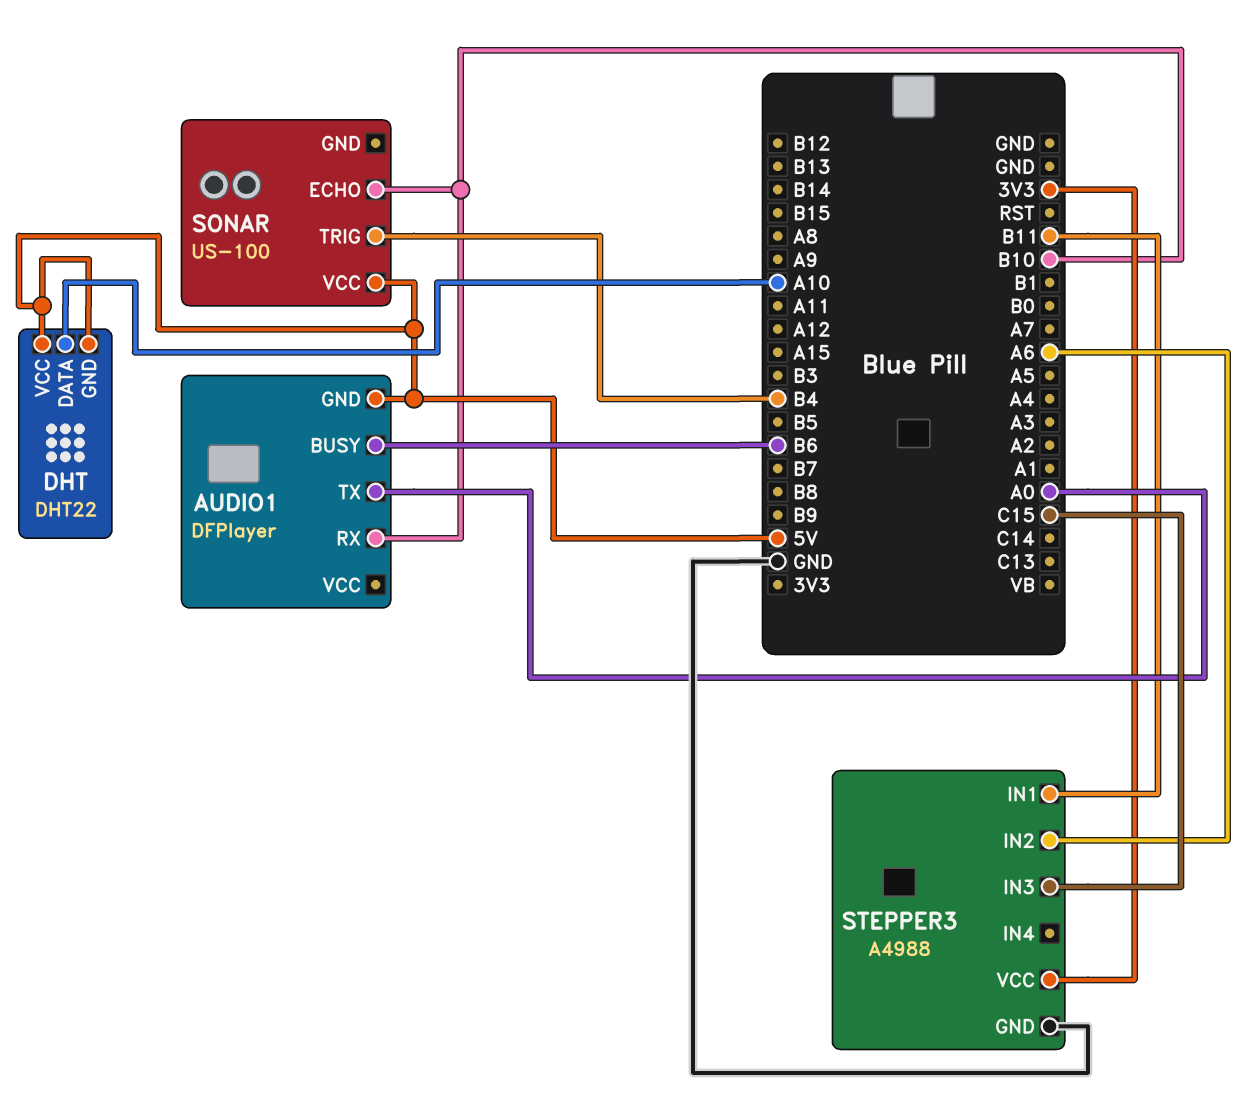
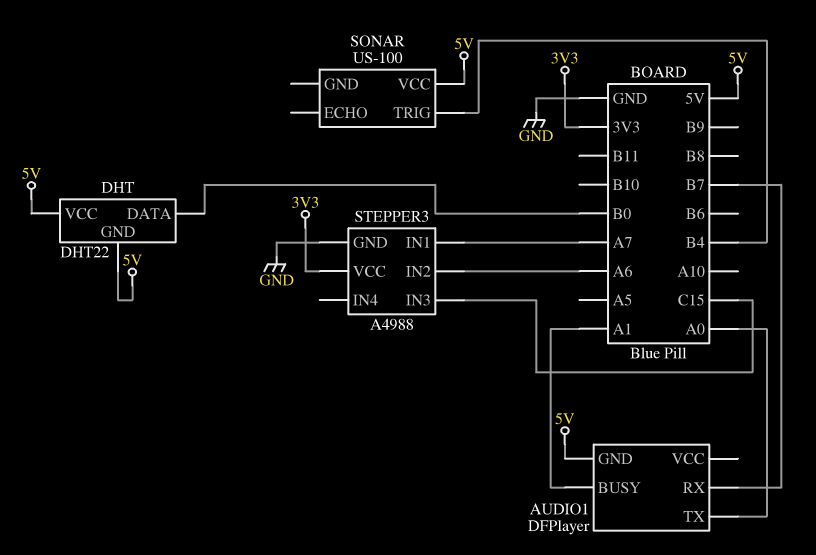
AUDIO1 pin BUSY: B6 -> A1
AUDIO1 pin RX: B10 -> B7
DHT pin DATA: A10 -> B0
SONAR pin ECHO: B10 -> none
STEPPER3 pin IN1: B11 -> A7

